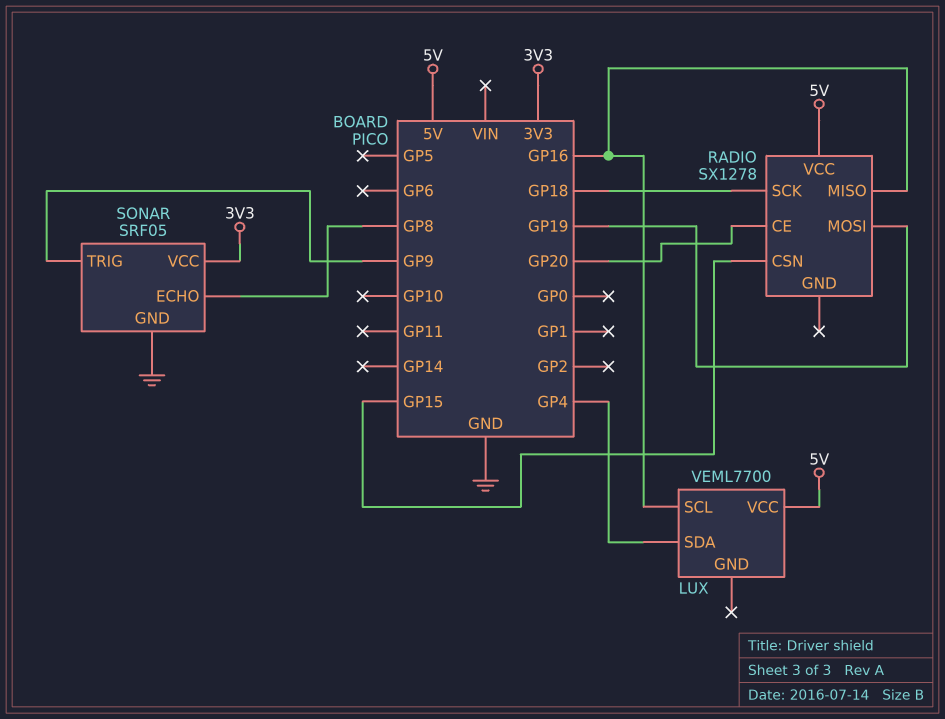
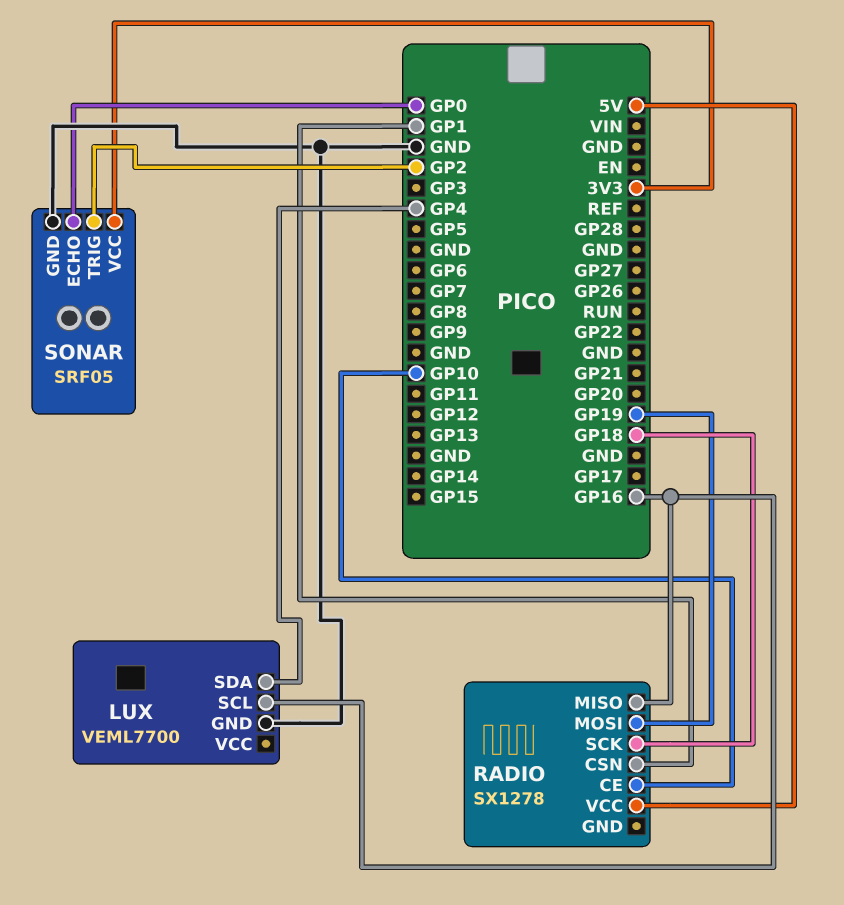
LUX pin GND: none -> GND
LUX pin VCC: 5V -> none
RADIO pin CE: GP20 -> GP10
RADIO pin CSN: GP15 -> GP1
SONAR pin ECHO: GP8 -> GP0
SONAR pin TRIG: GP9 -> GP2

